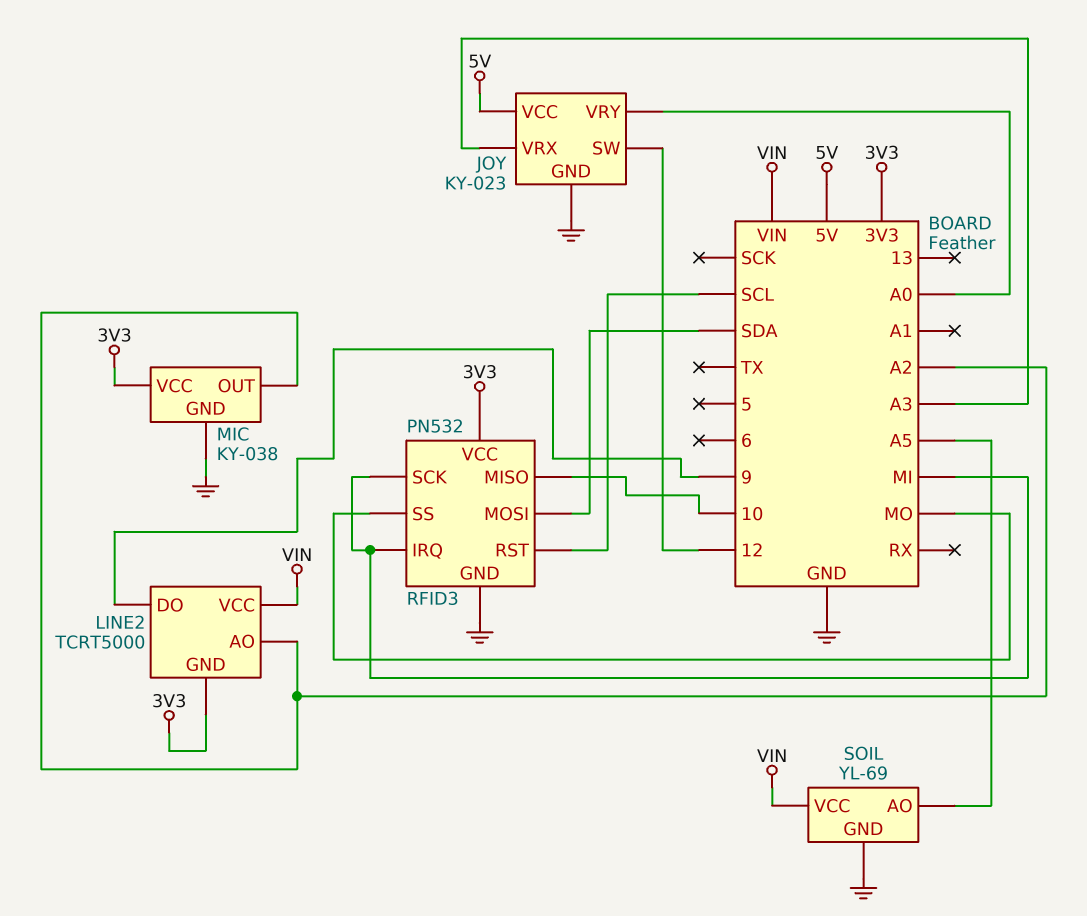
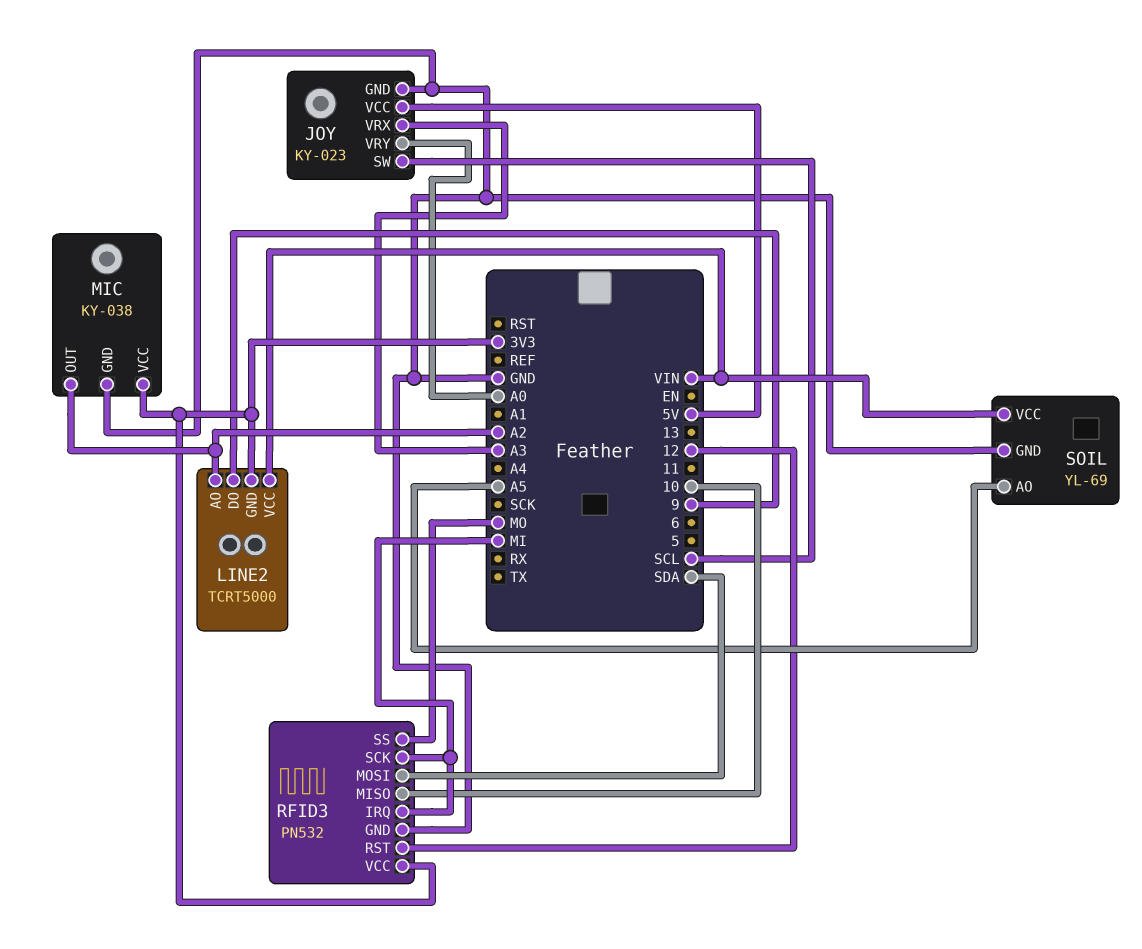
JOY pin SW: 12 -> SCL
RFID3 pin RST: SCL -> 12

